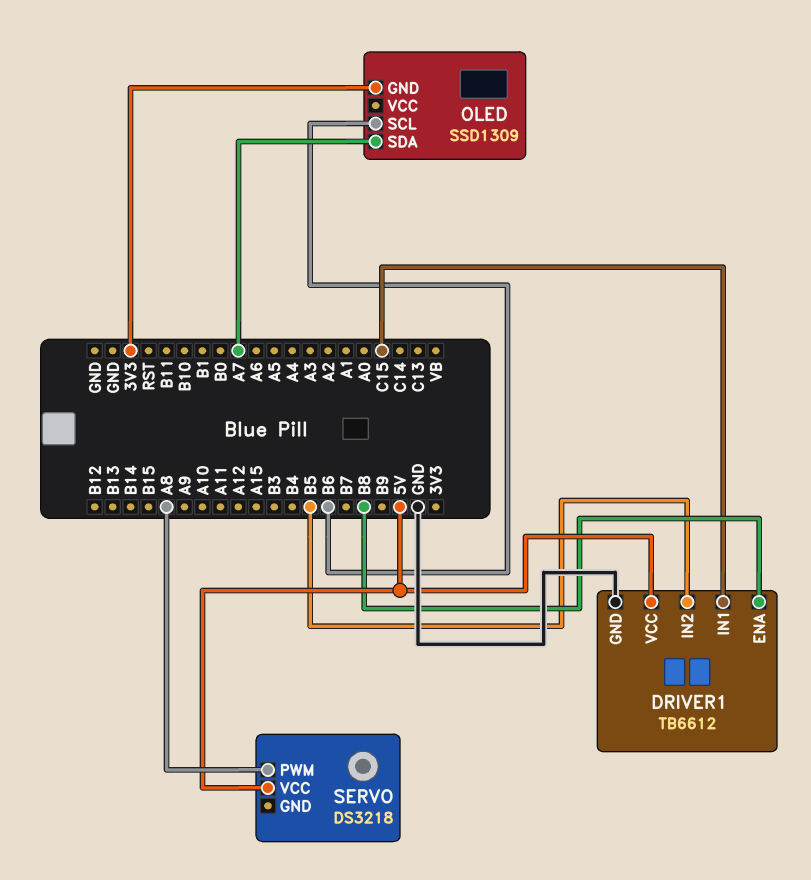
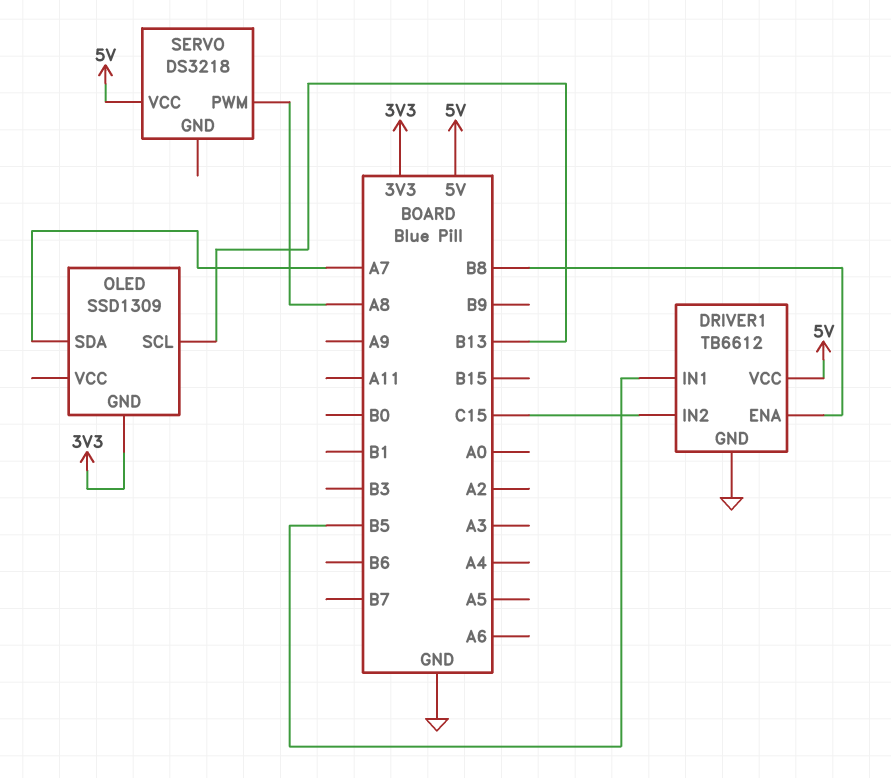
DRIVER1 pin IN1: C15 -> B5
DRIVER1 pin IN2: B5 -> C15
OLED pin SCL: B6 -> B13

